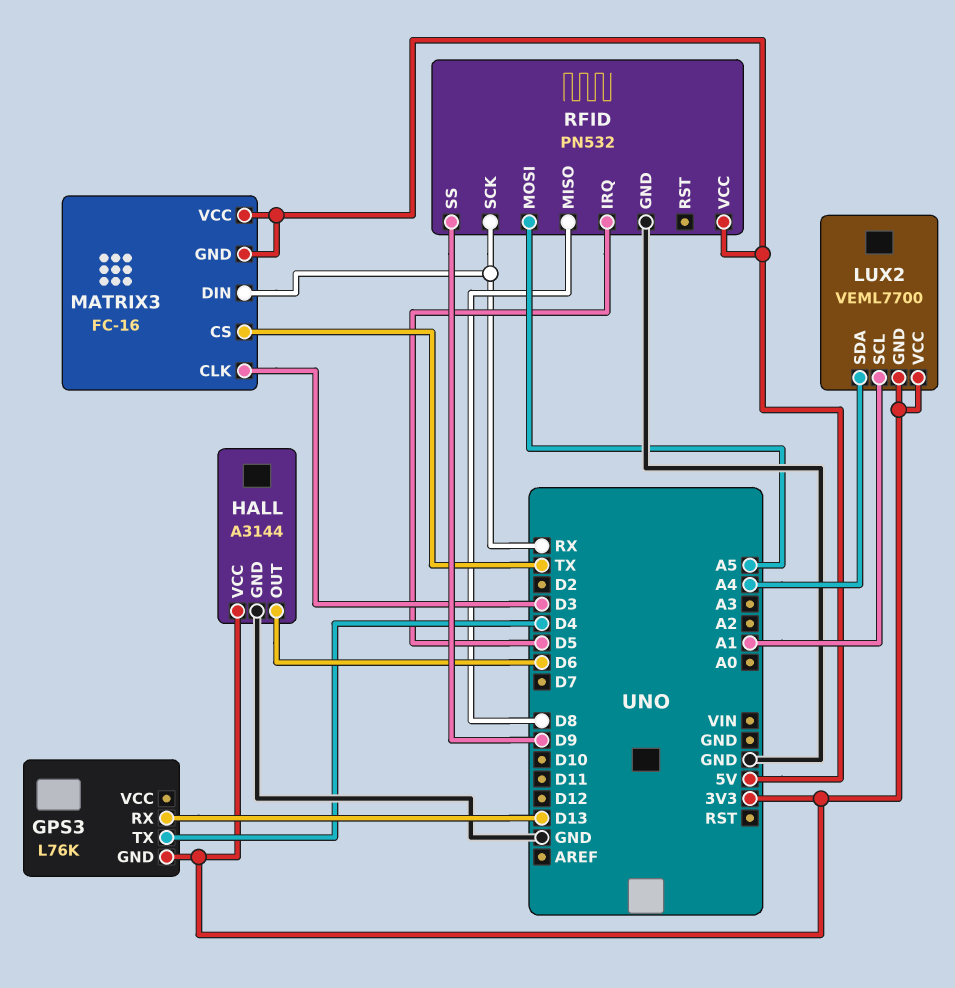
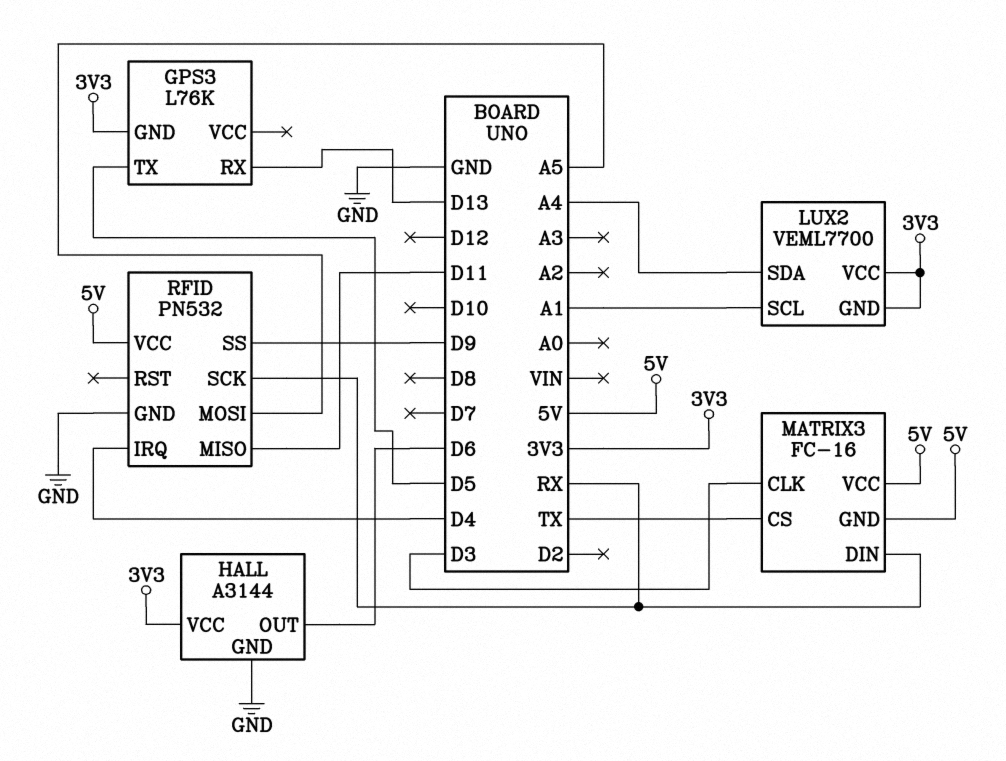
GPS3 pin TX: D4 -> D5
RFID pin IRQ: D5 -> D4
RFID pin MISO: D8 -> D11

